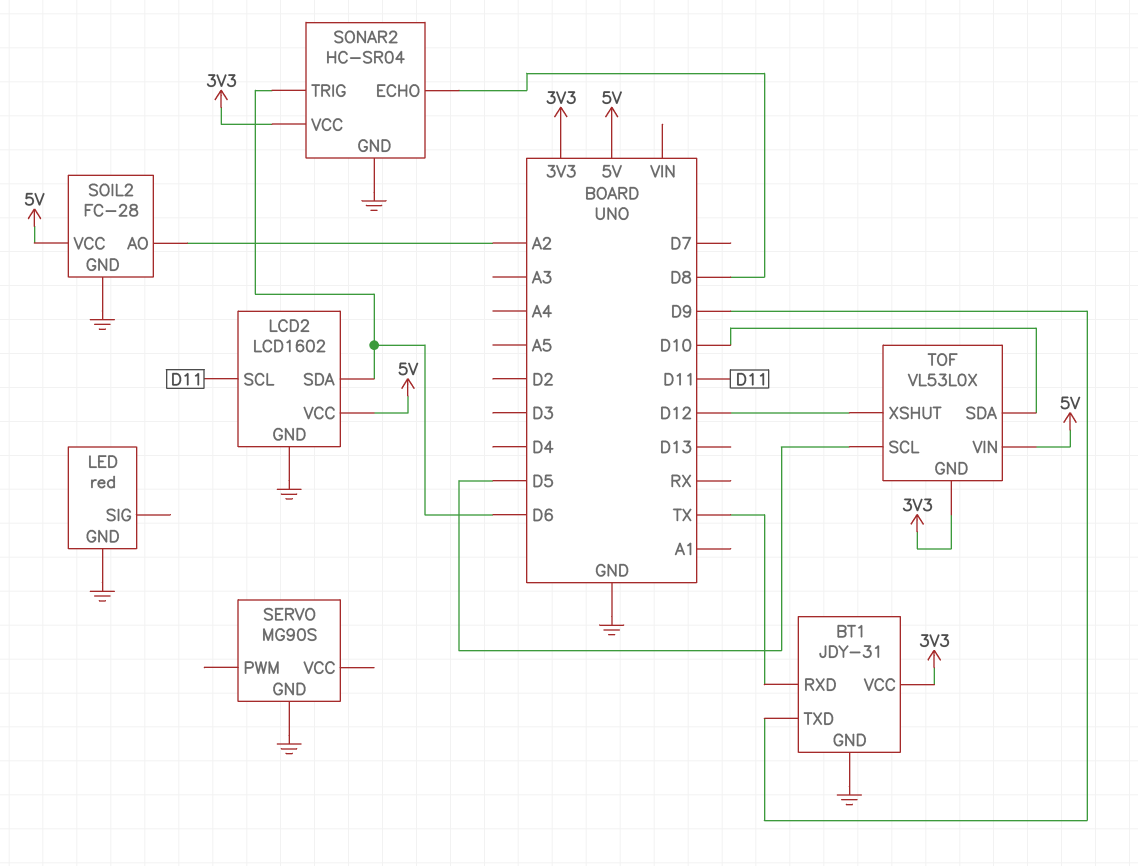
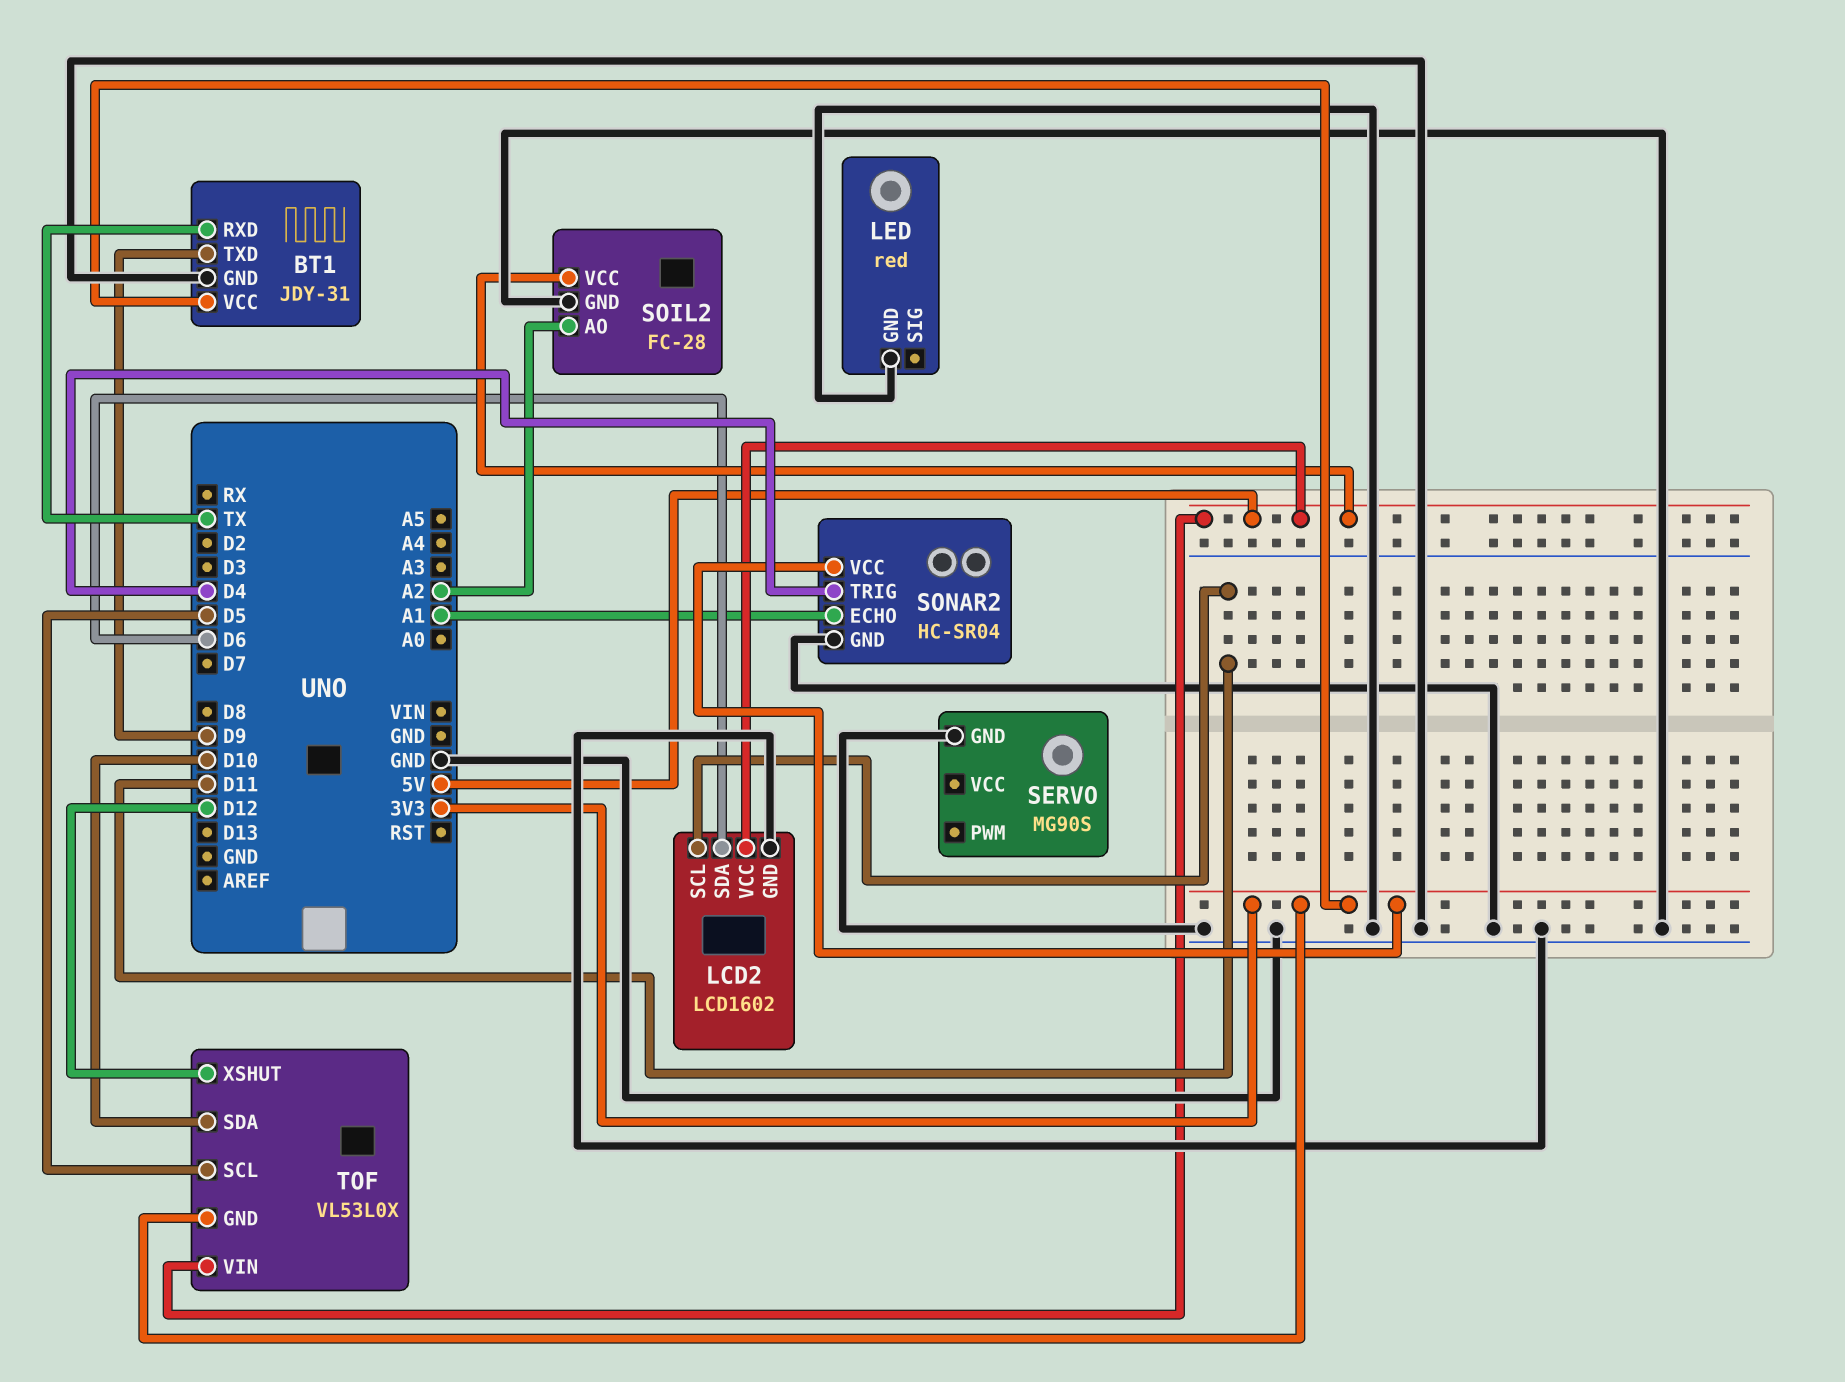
SONAR2 pin ECHO: D8 -> A1
SONAR2 pin TRIG: D6 -> D4

